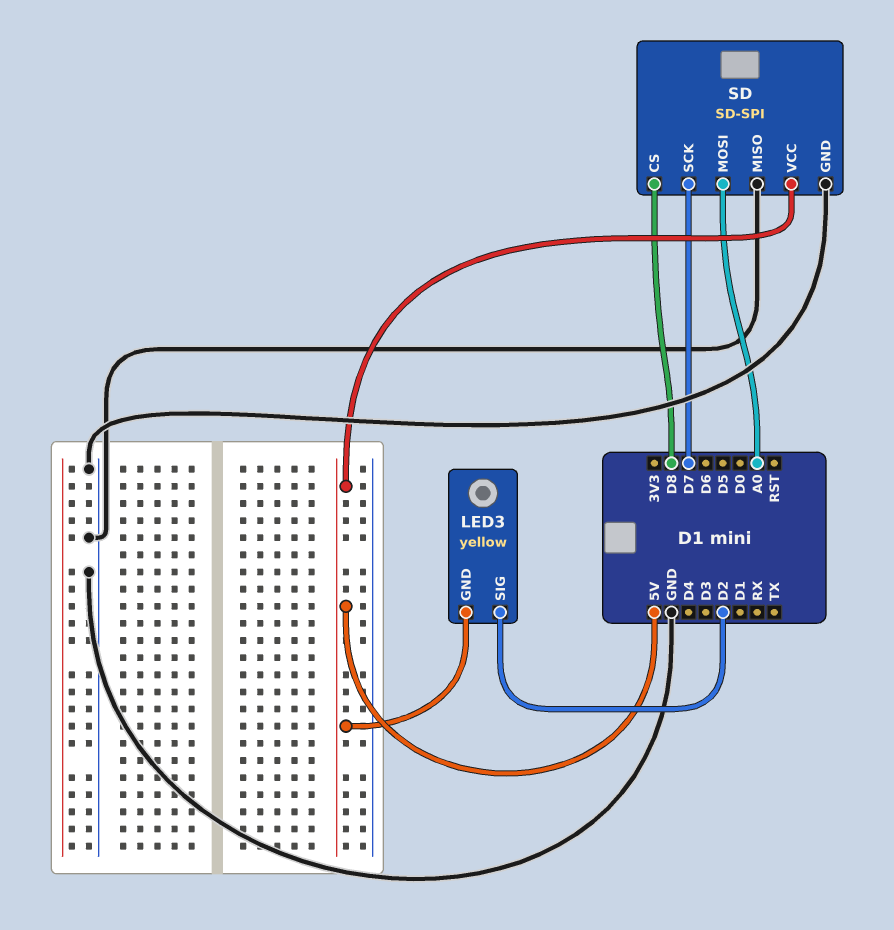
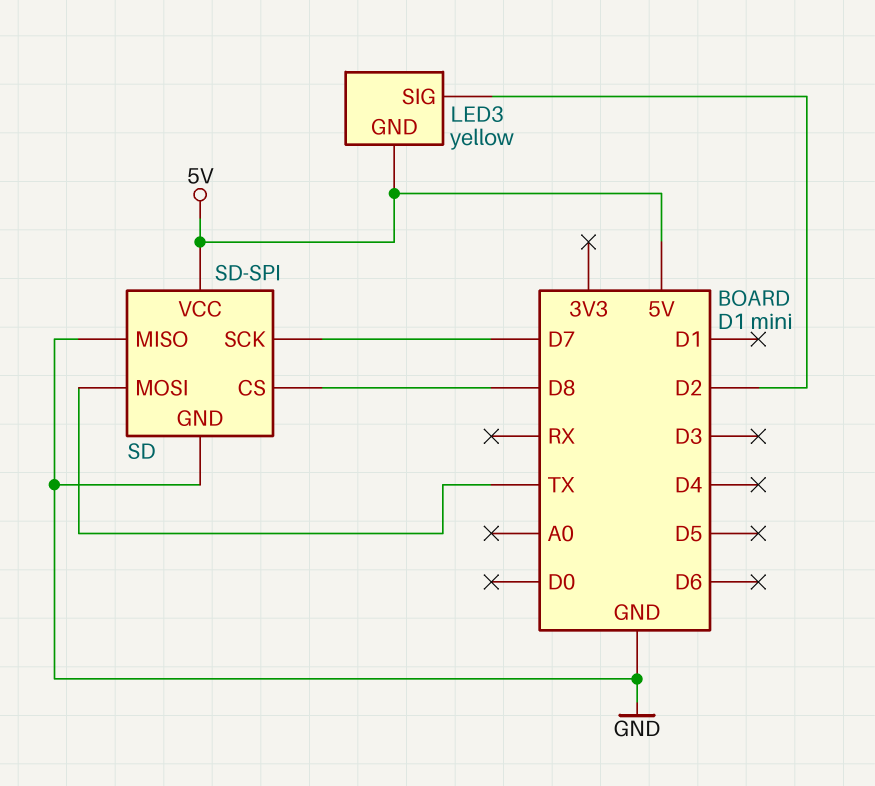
SD pin MOSI: A0 -> TX

